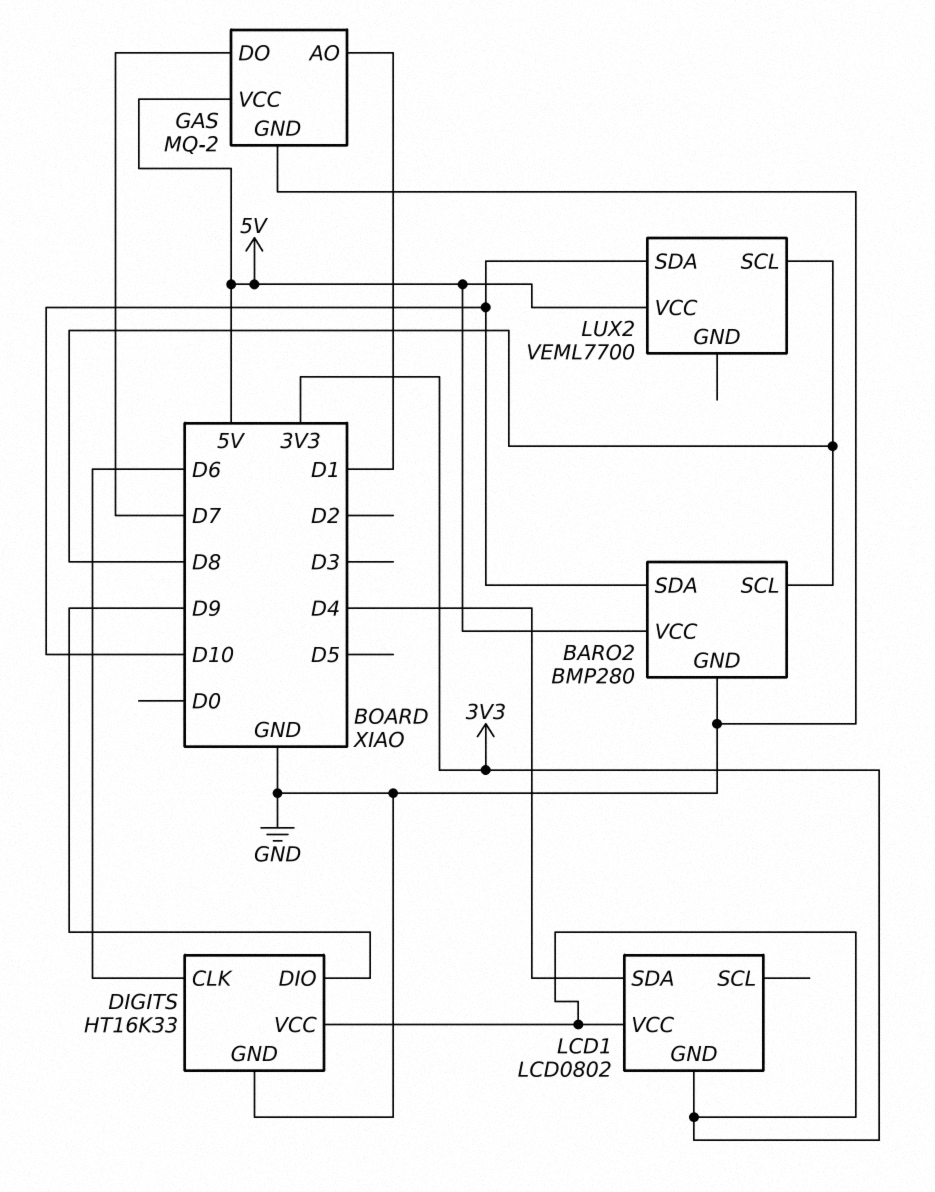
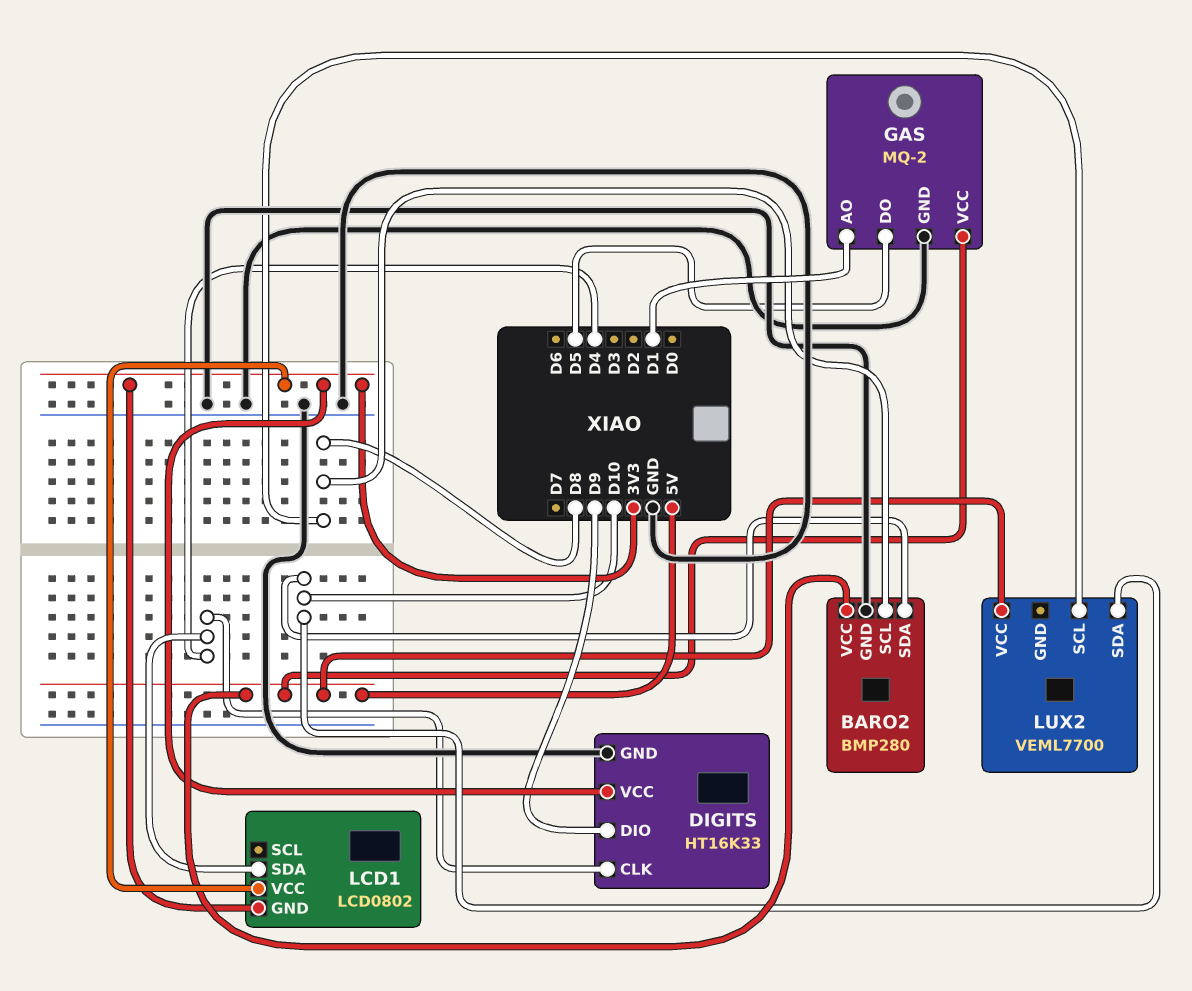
DIGITS pin CLK: D6 -> D4
GAS pin DO: D7 -> D5

